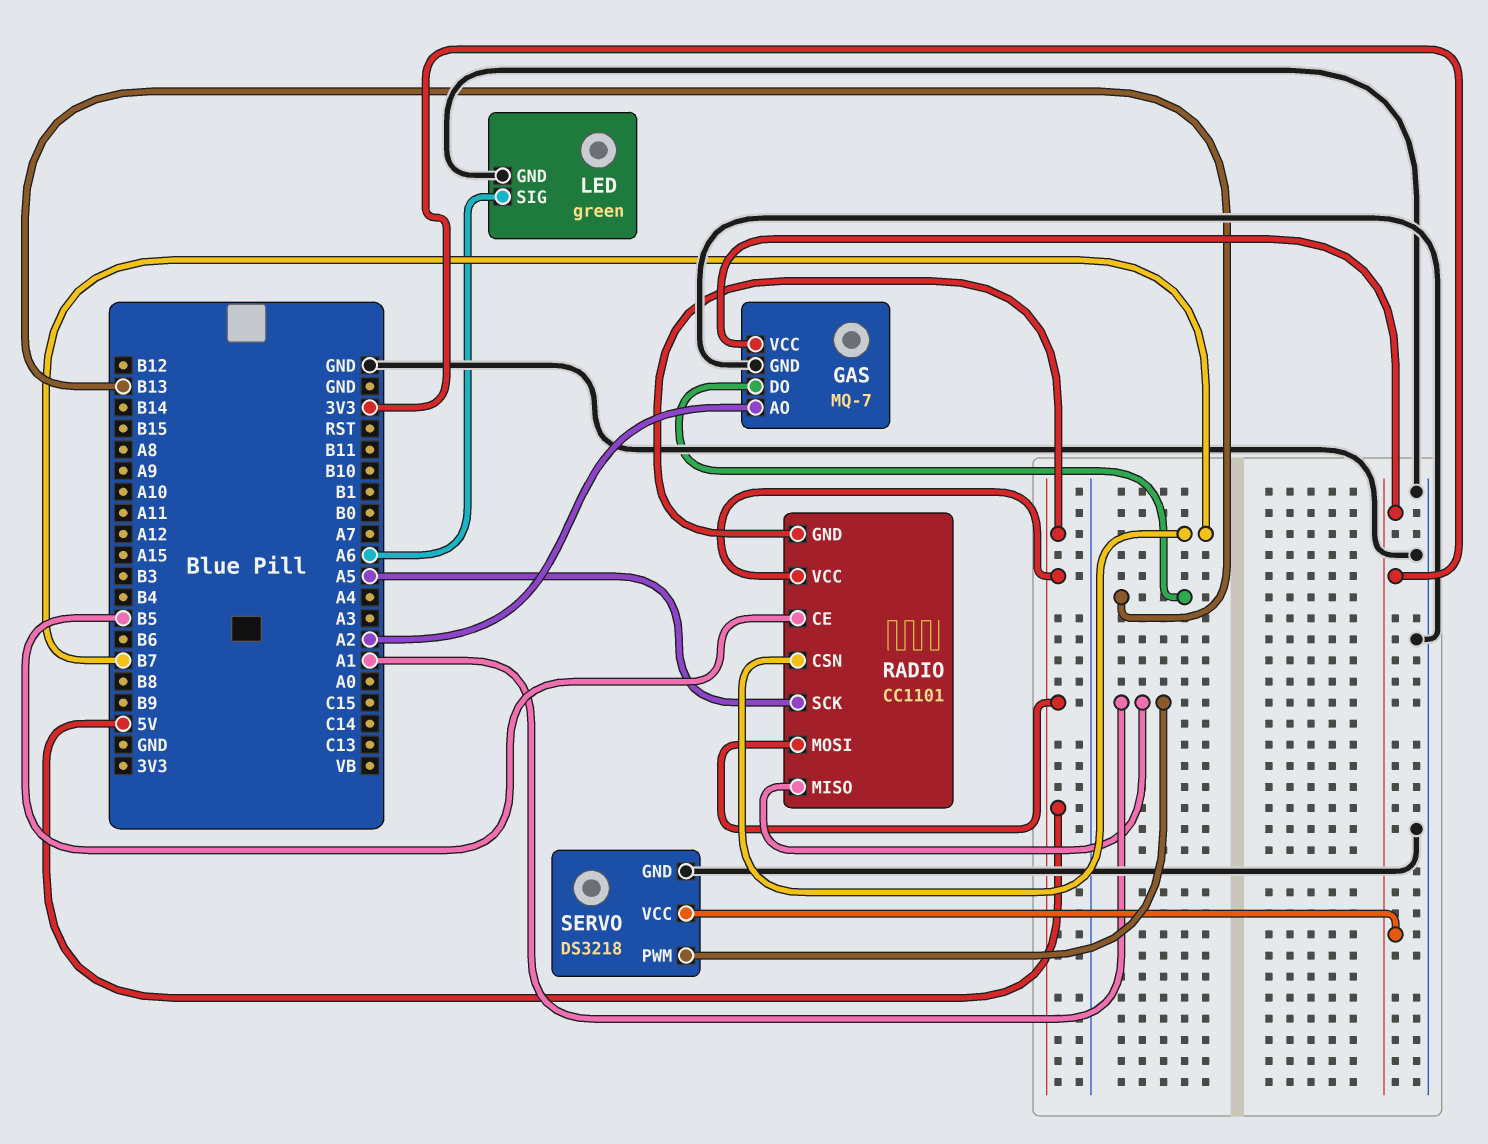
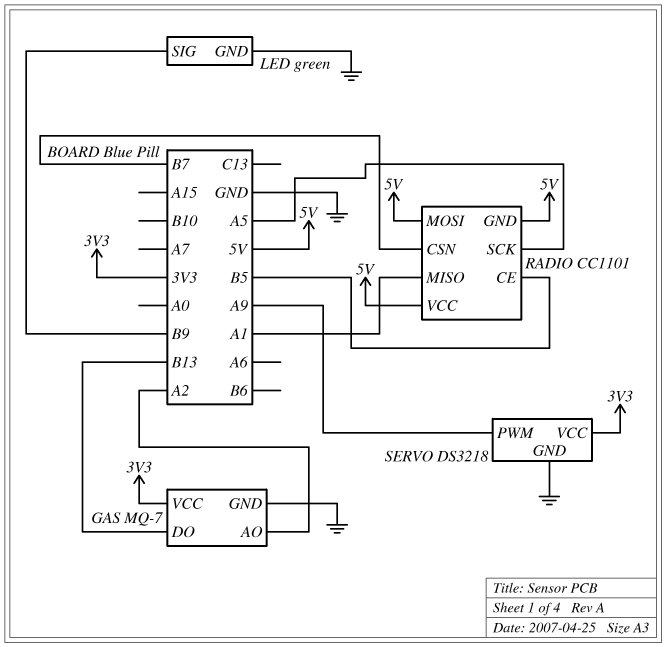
LED pin SIG: A6 -> B9
SERVO pin PWM: A1 -> A9

